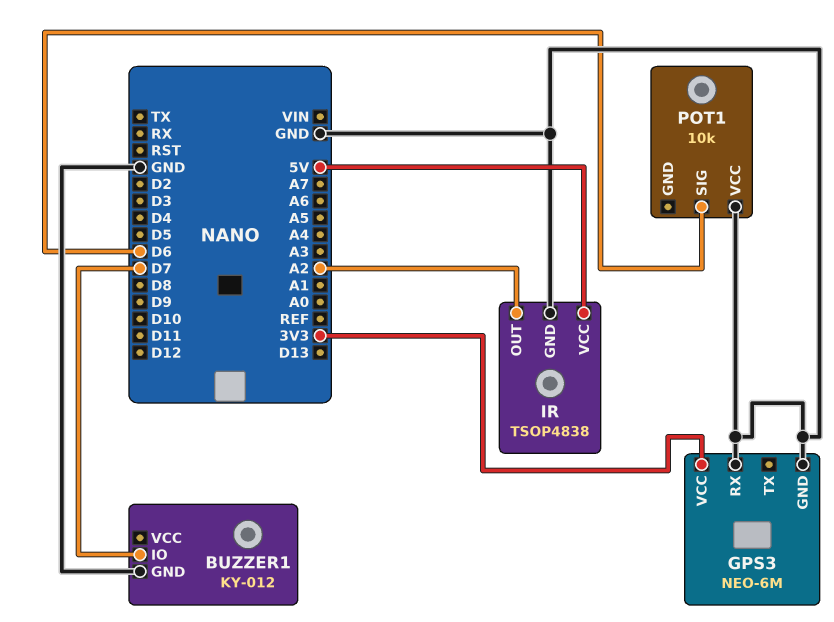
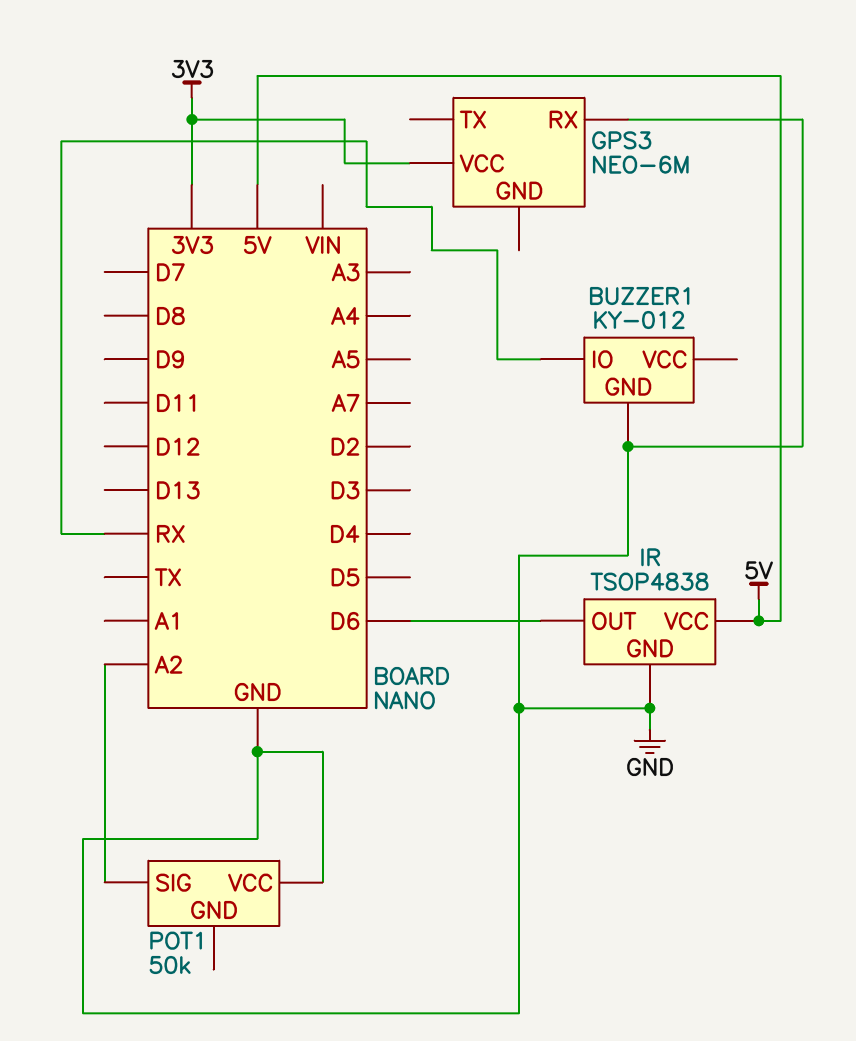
BUZZER1 pin IO: D7 -> RX
GPS3 pin GND: GND -> none
IR pin OUT: A2 -> D6
POT1: 10k -> 50k
POT1 pin SIG: D6 -> A2

